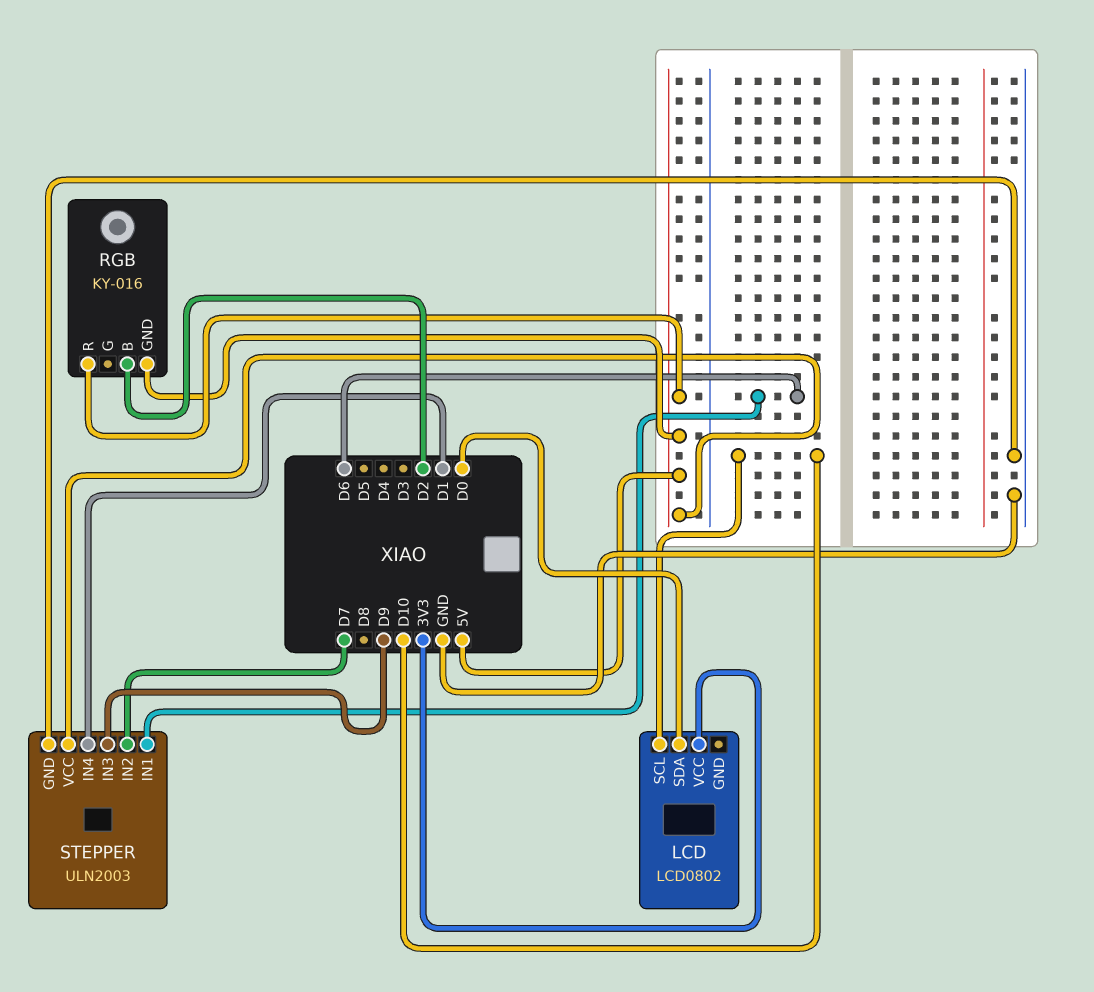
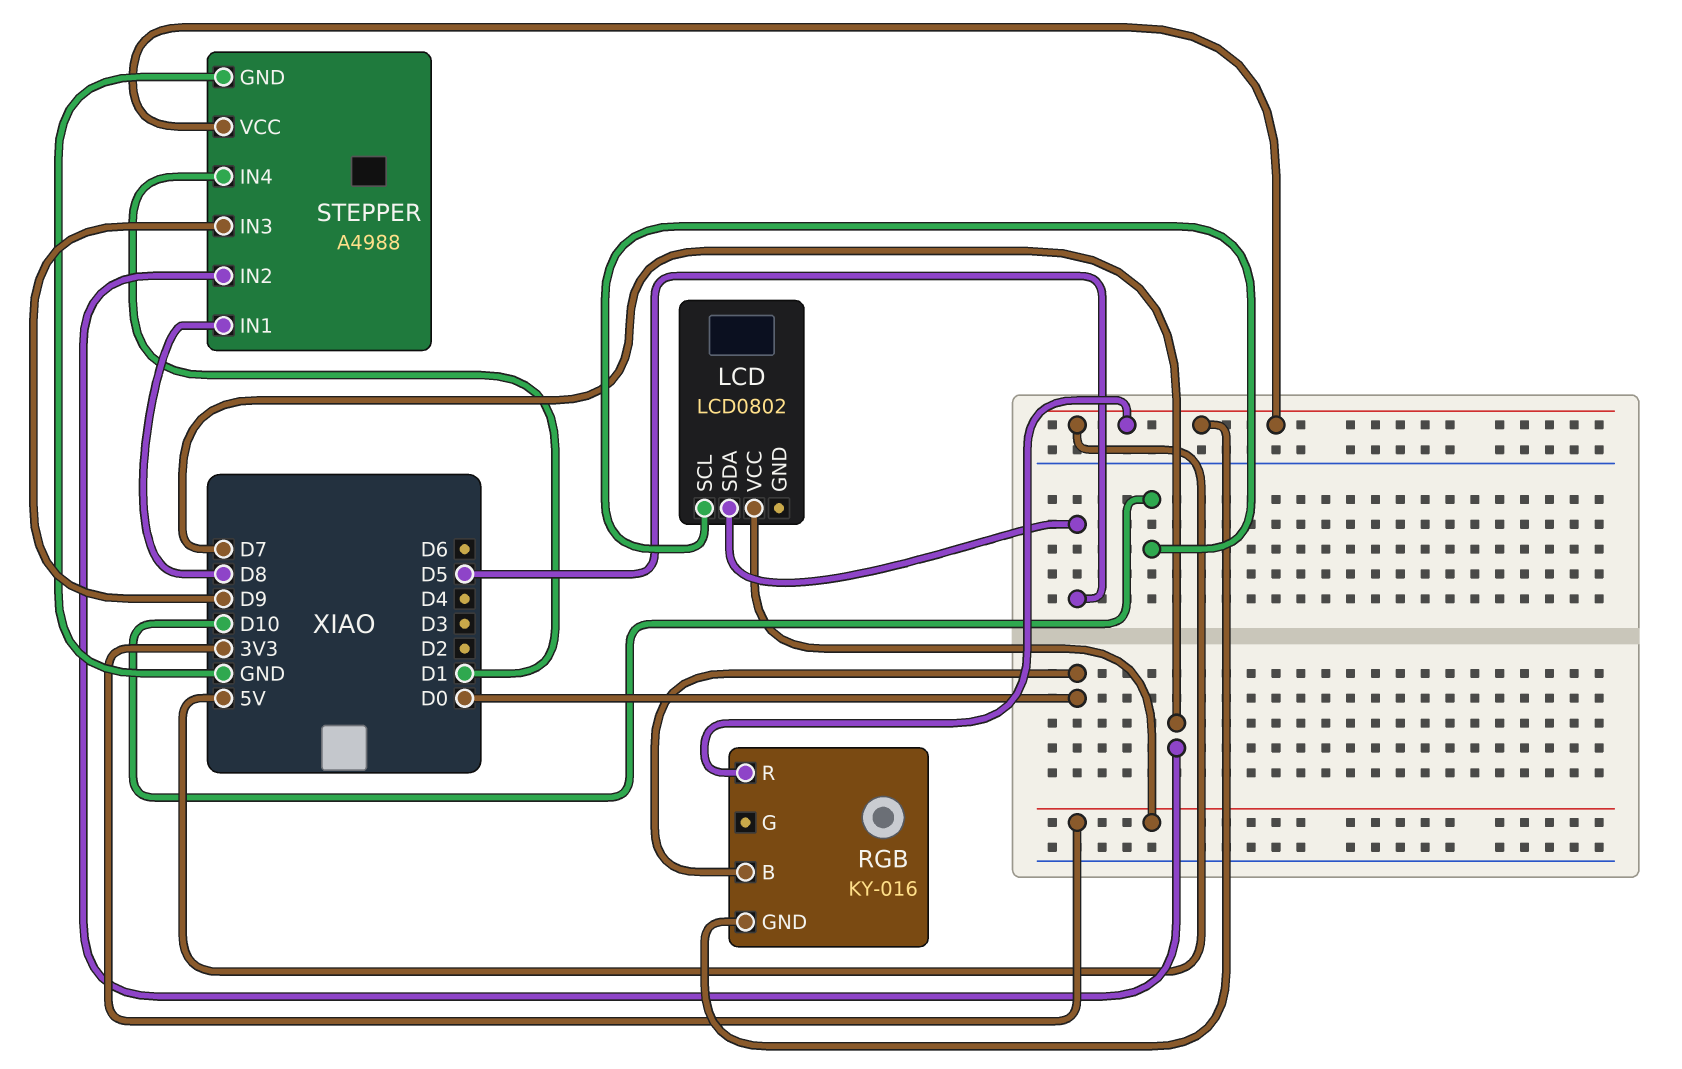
LCD pin SDA: D0 -> D5
RGB pin B: D2 -> D0
STEPPER: ULN2003 -> A4988
STEPPER pin IN1: D6 -> D8

